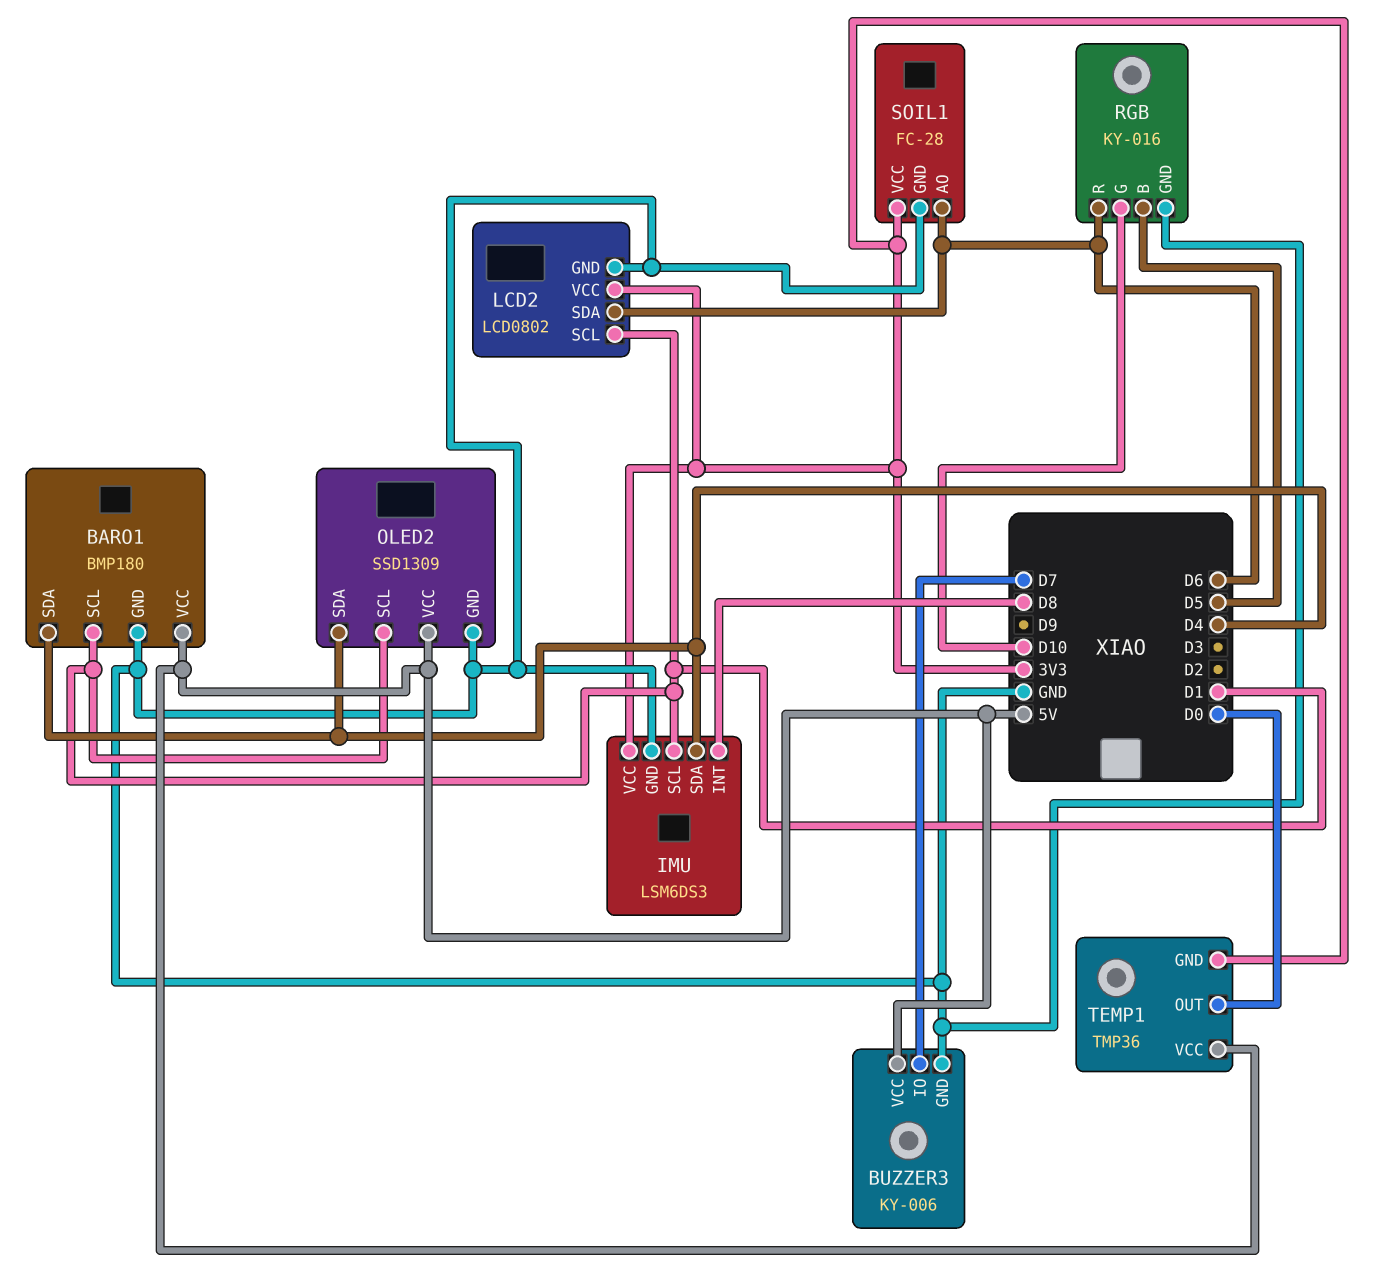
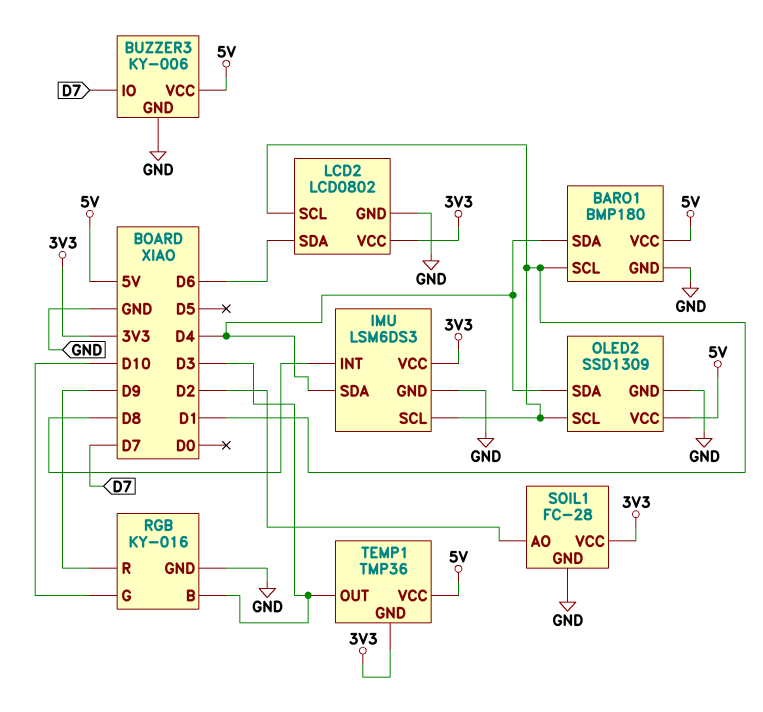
RGB pin B: D5 -> D3
RGB pin R: D6 -> D9
SOIL1 pin AO: D6 -> D2
TEMP1 pin OUT: D0 -> D3

